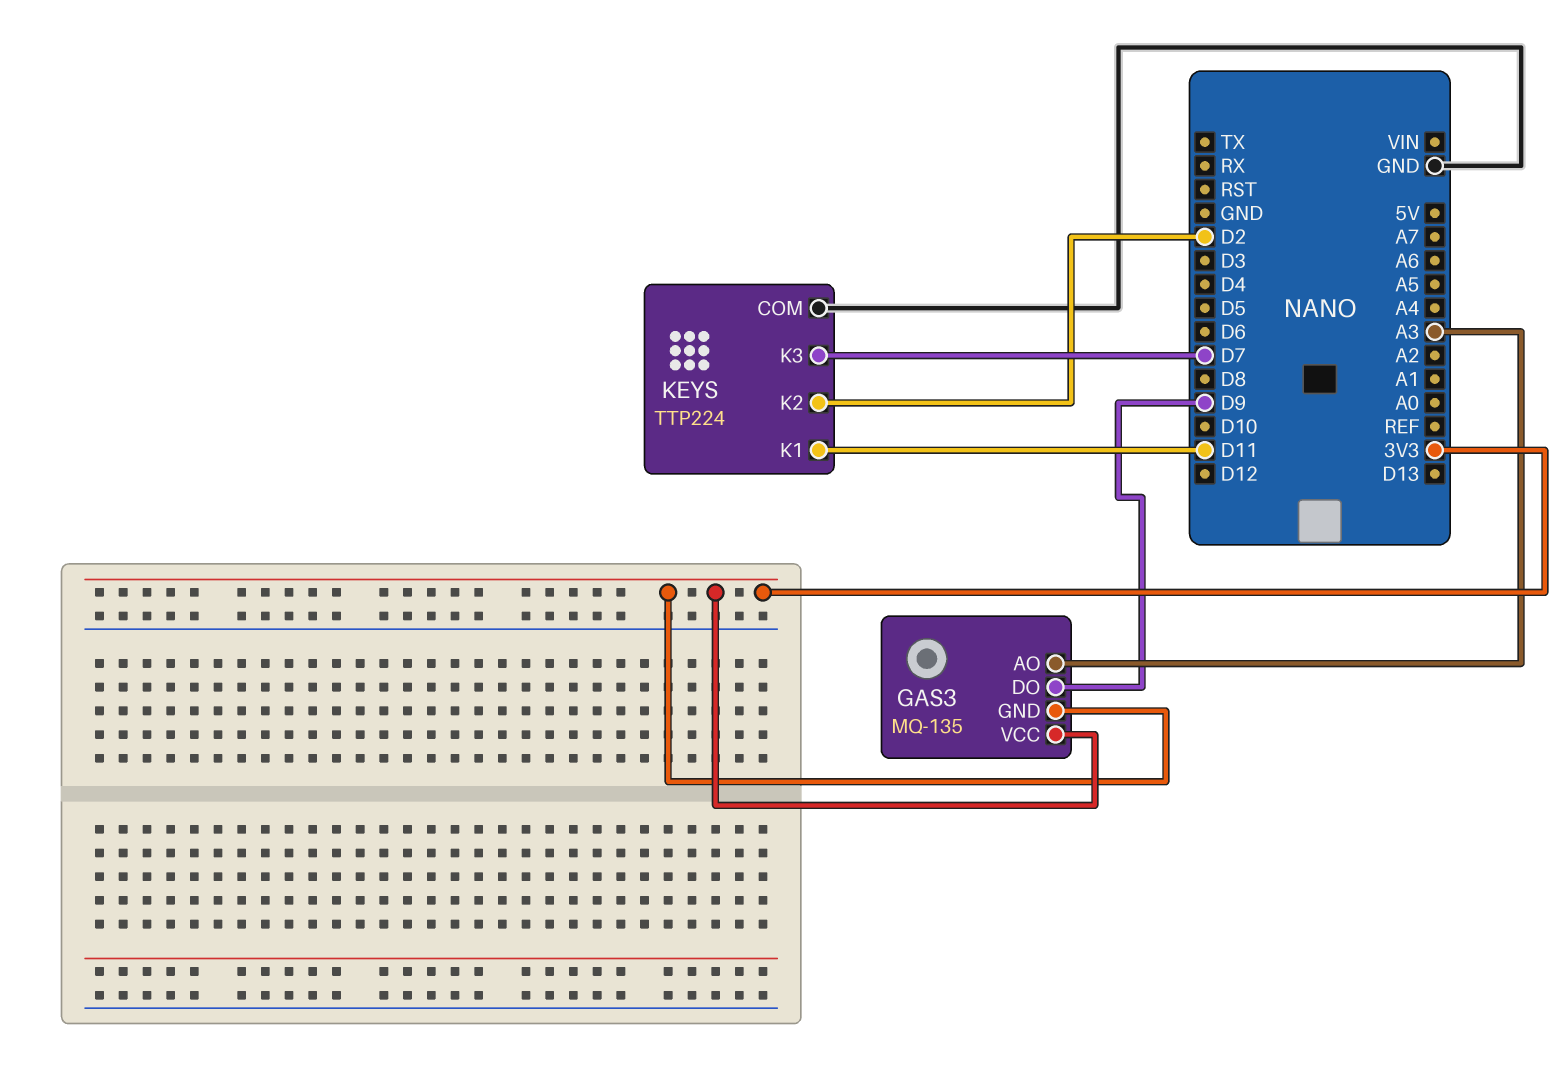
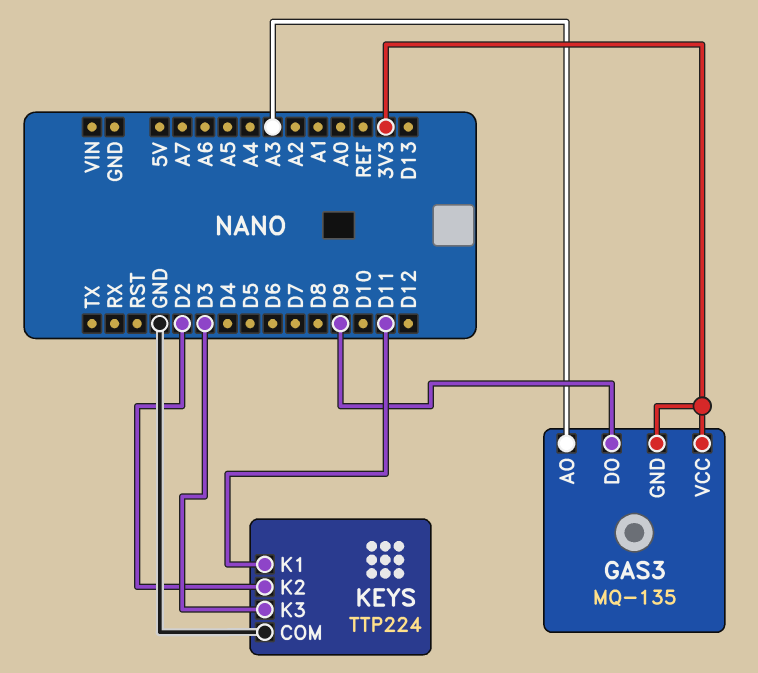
KEYS pin K3: D7 -> D3

